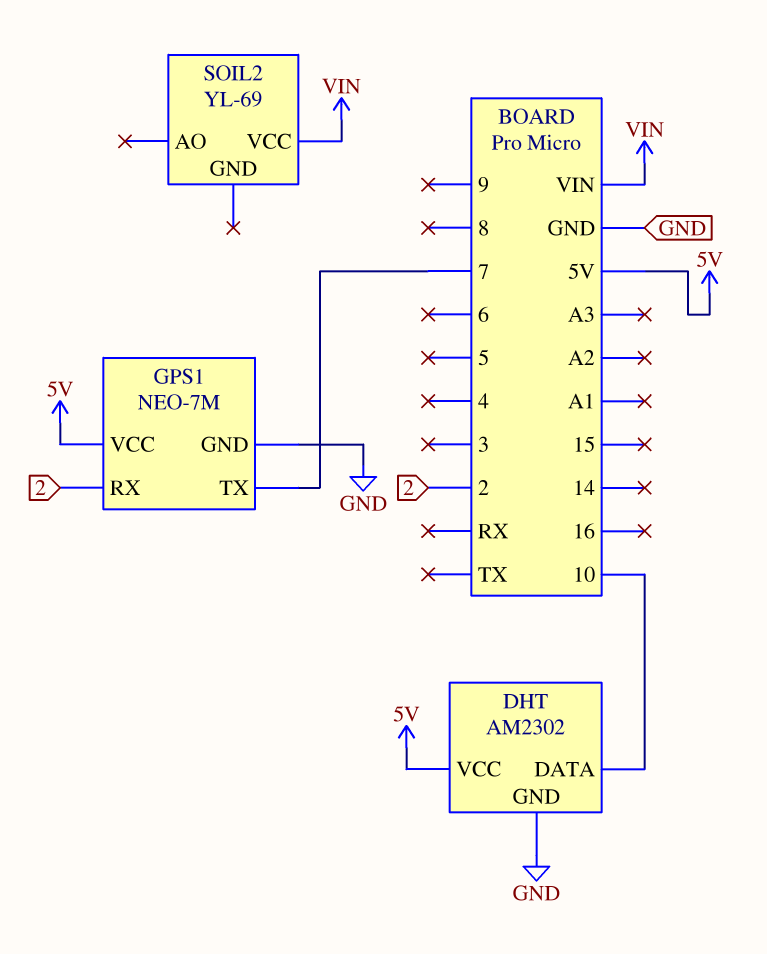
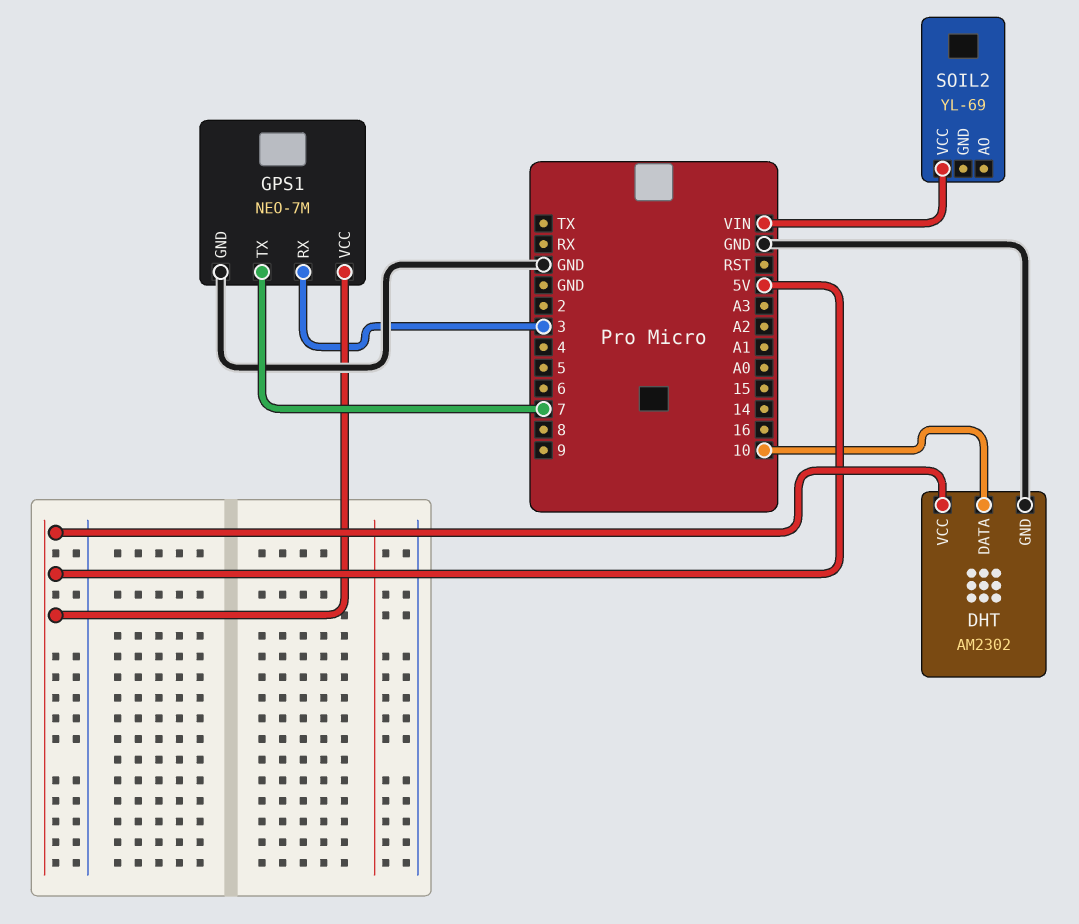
GPS1 pin RX: 2 -> 3

